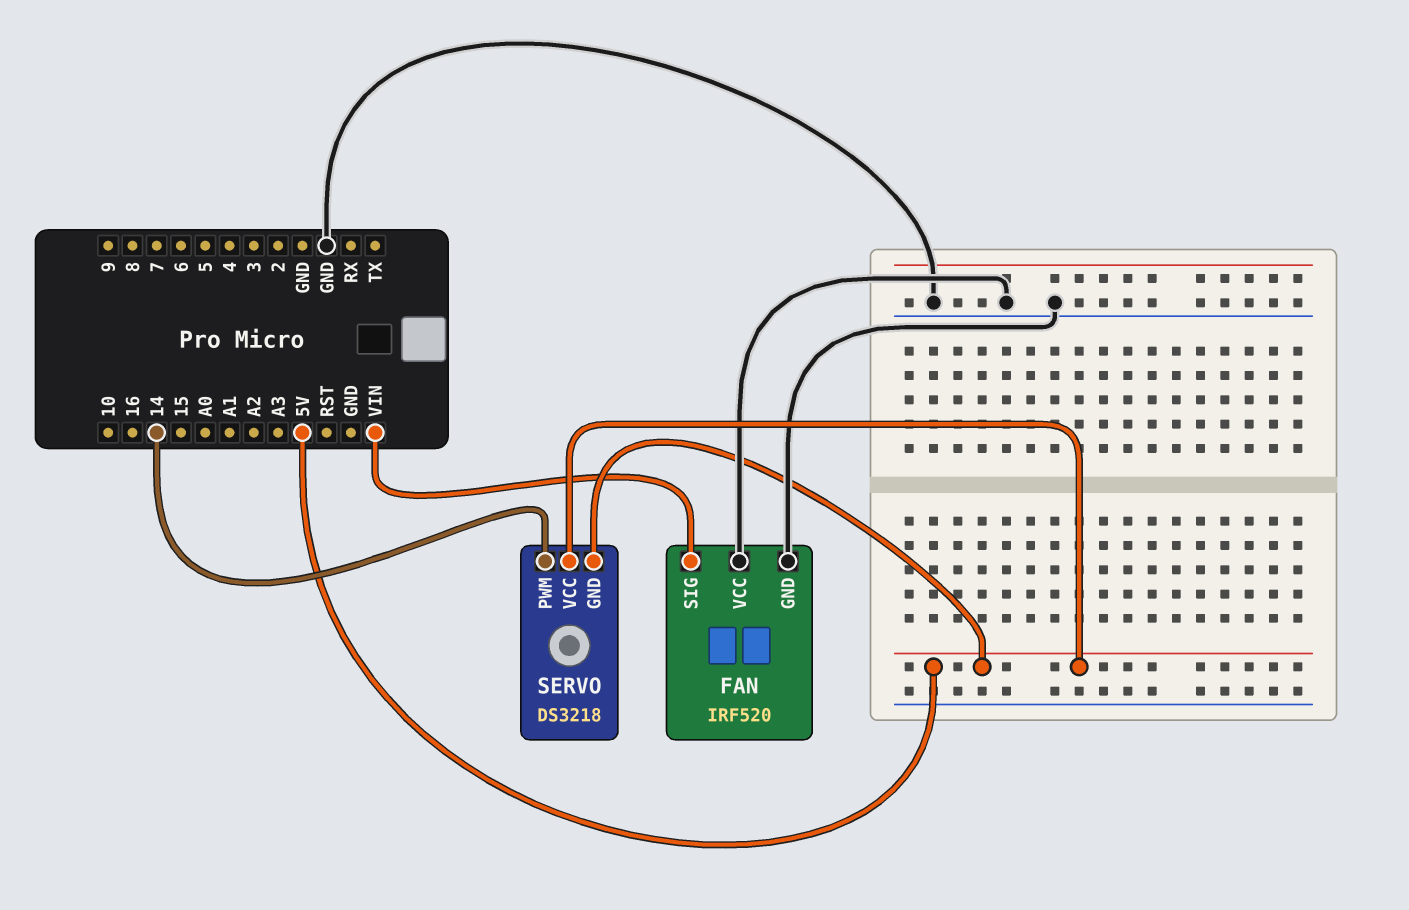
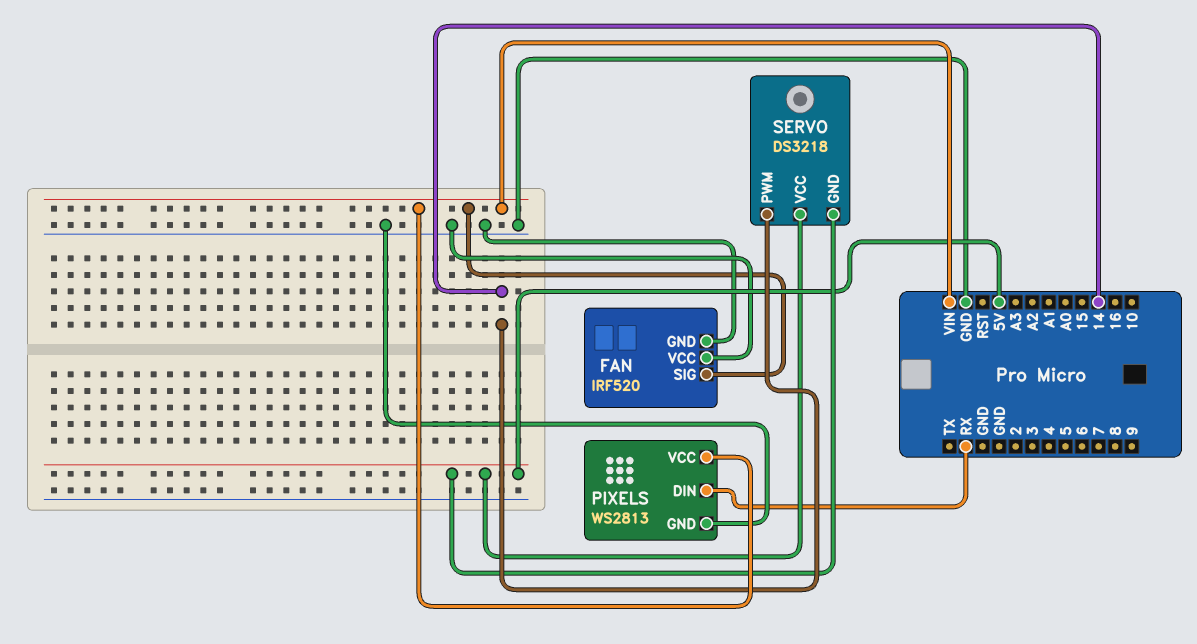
PIXELS: none -> WS2813
PIXELS pin DIN: none -> RX
PIXELS pin GND: none -> GND
PIXELS pin VCC: none -> VIN

